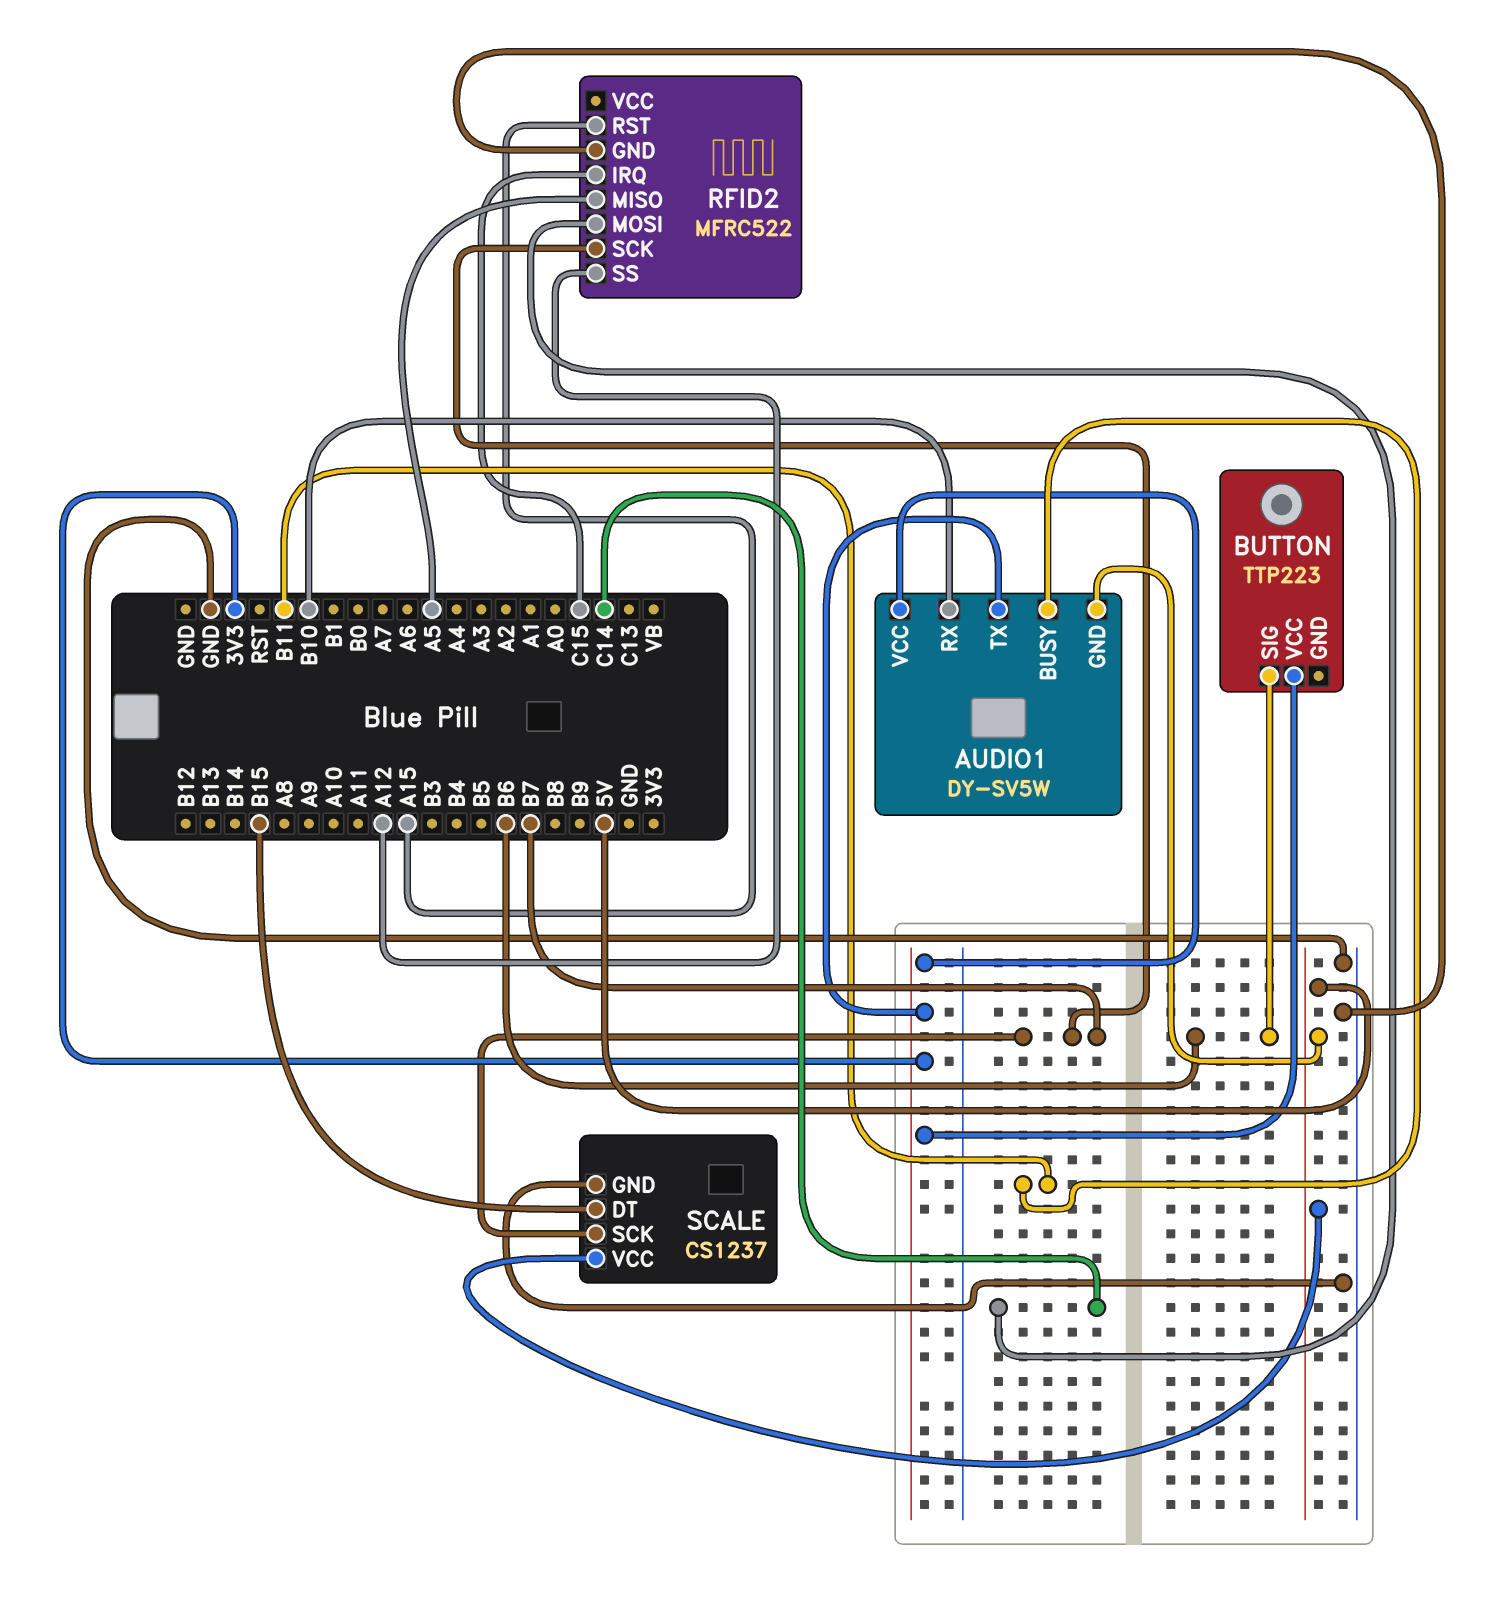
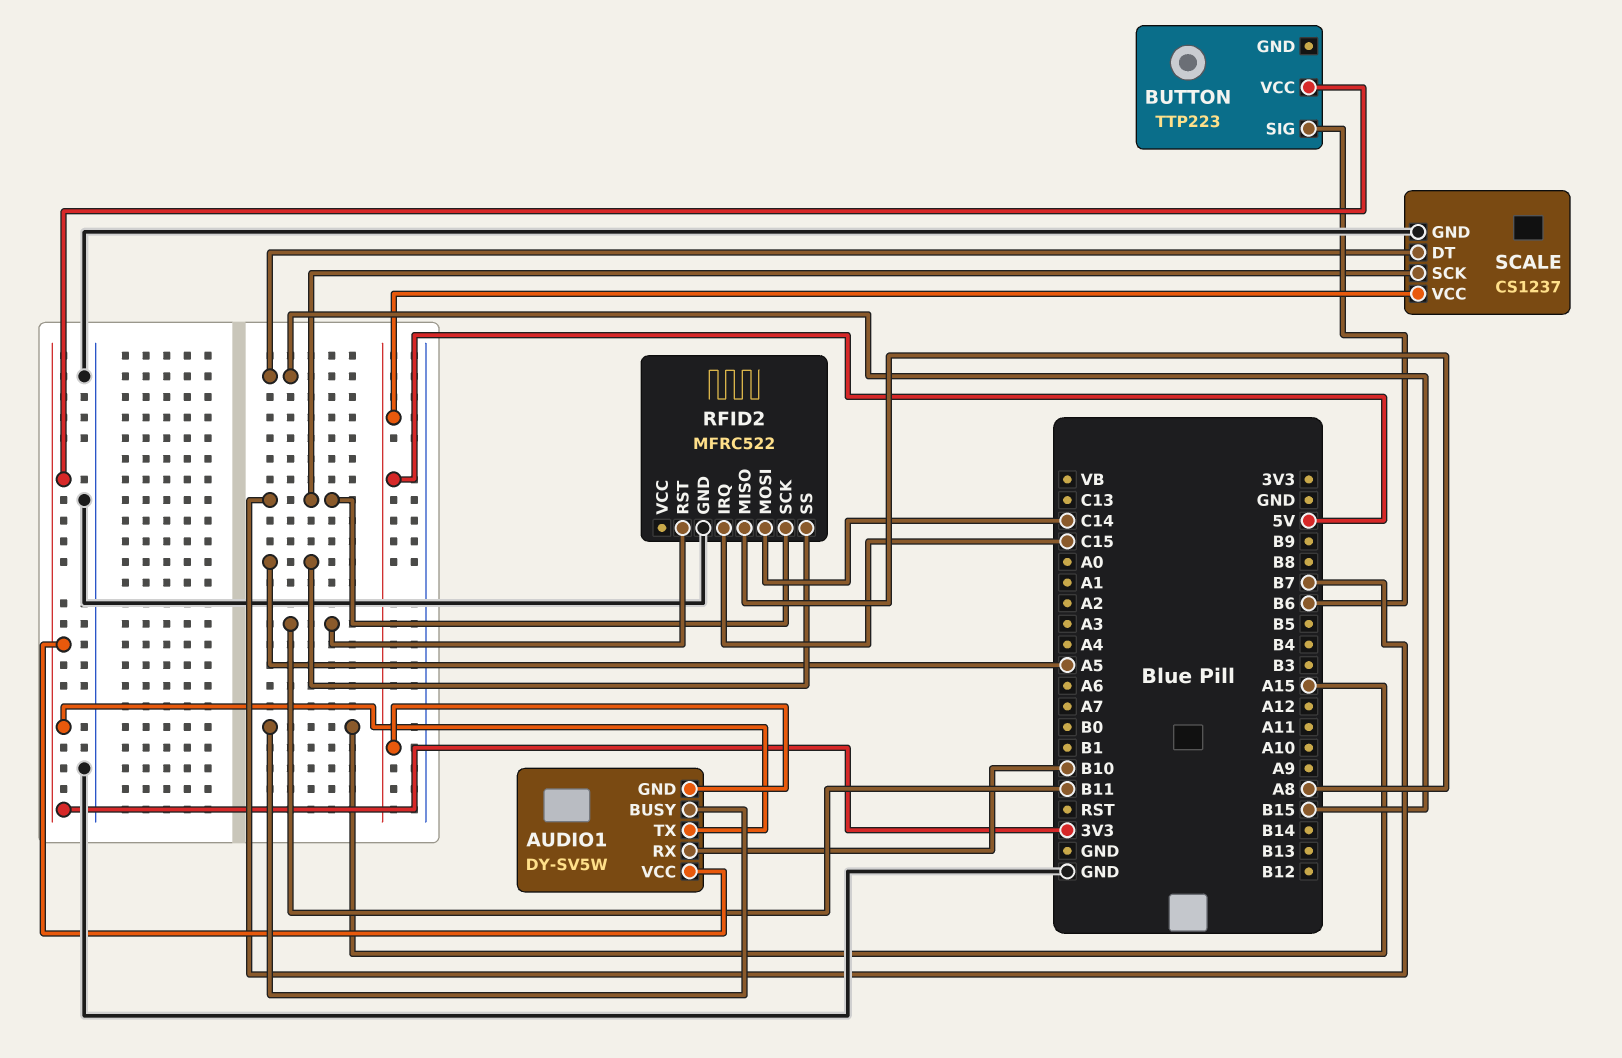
AUDIO1 pin BUSY: B11 -> A15
RFID2 pin MISO: A5 -> A8
RFID2 pin RST: A15 -> B11
RFID2 pin SS: A12 -> A5

